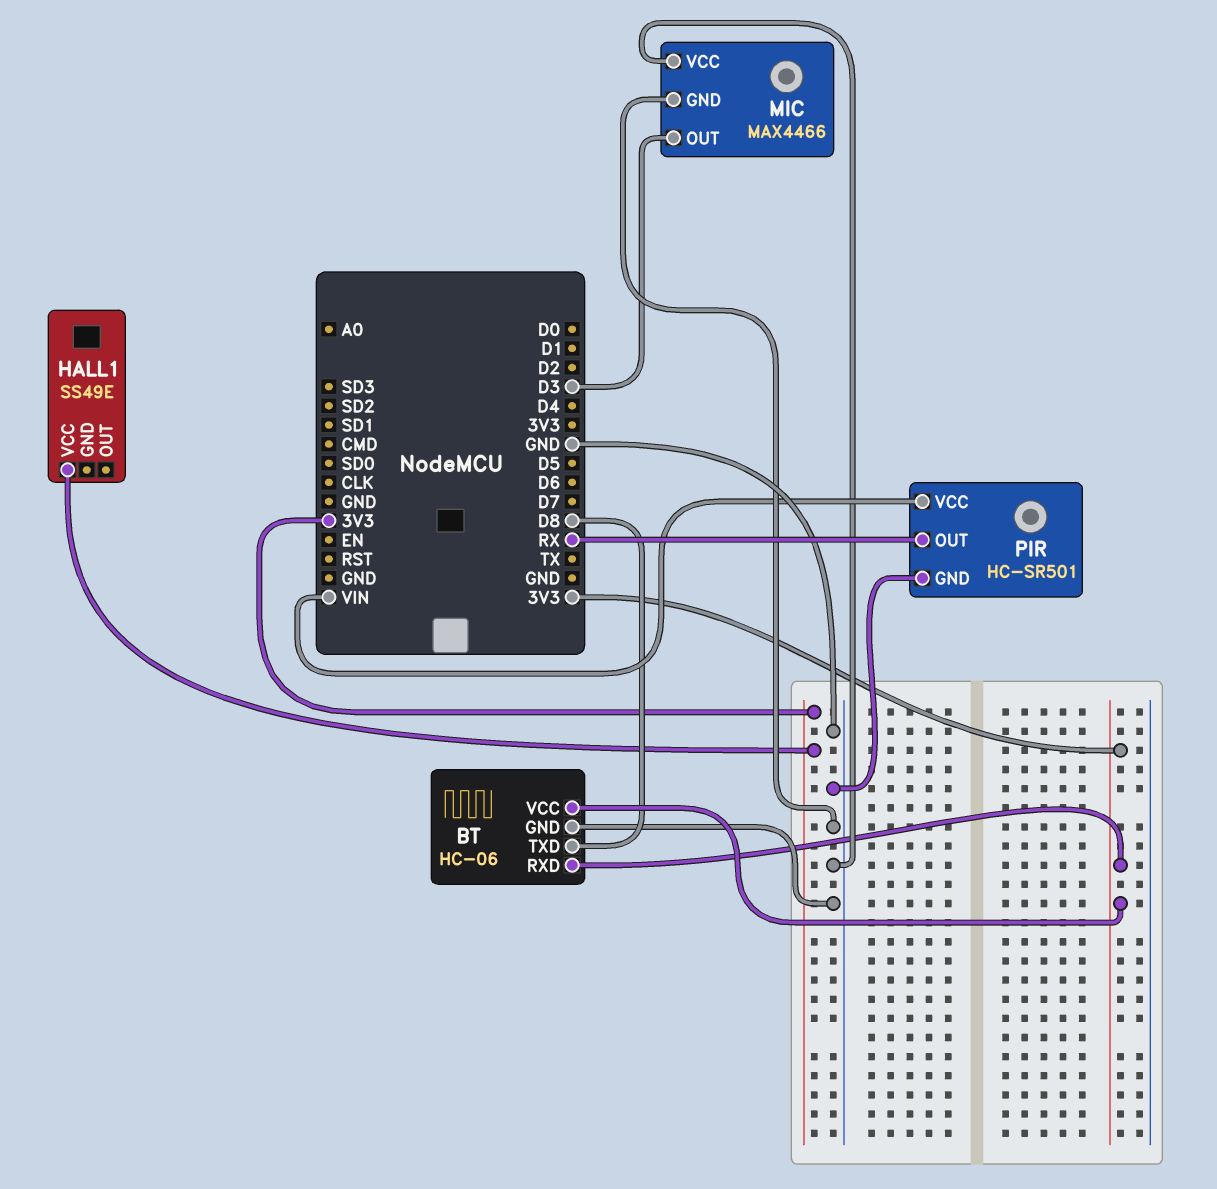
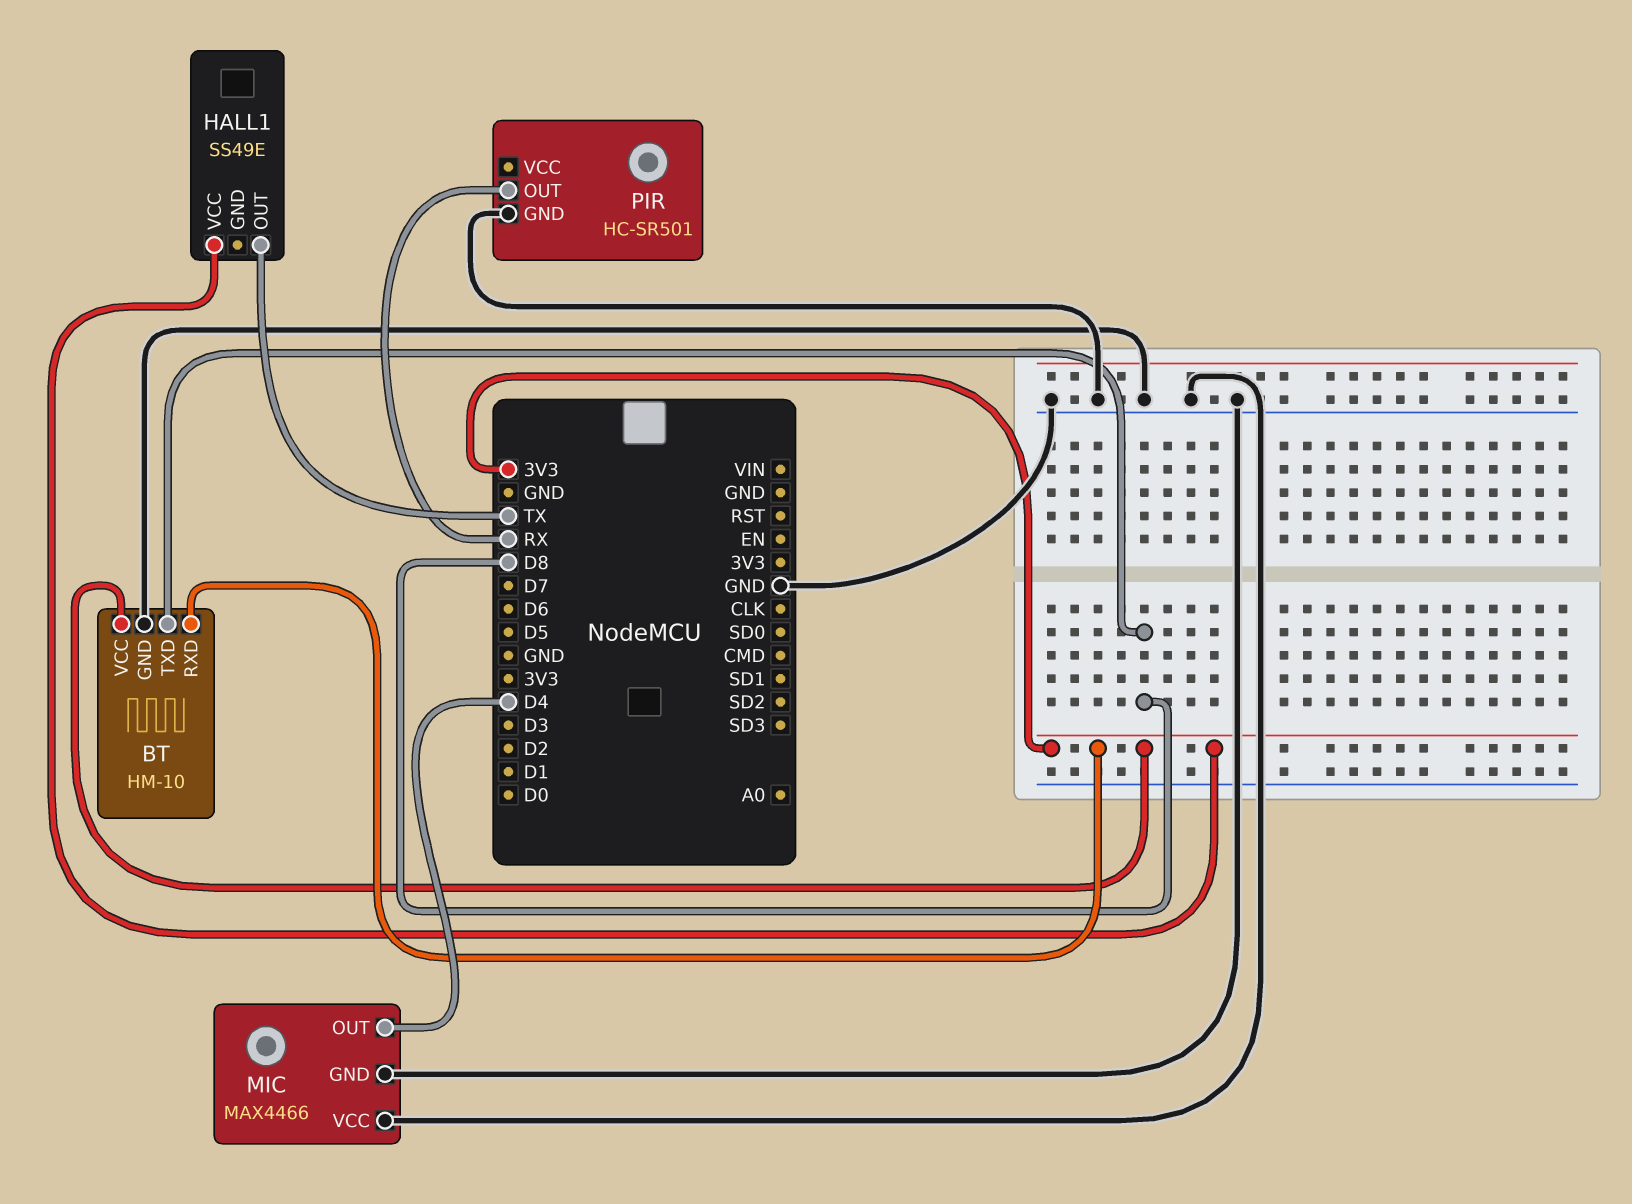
BT: HC-06 -> HM-10
HALL1 pin OUT: none -> TX
MIC pin OUT: D3 -> D4
PIR pin VCC: VIN -> none

